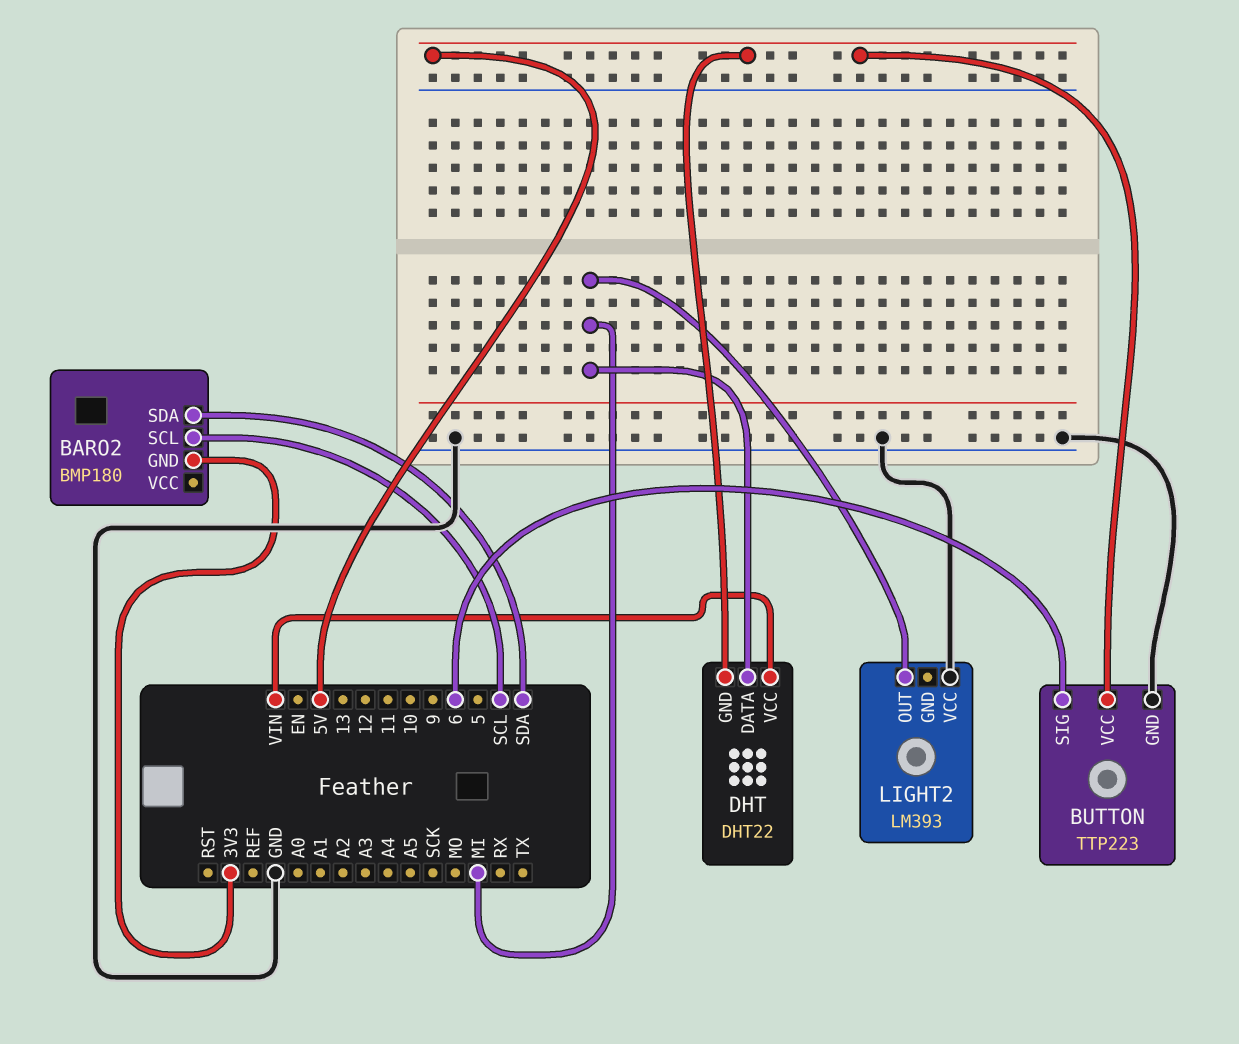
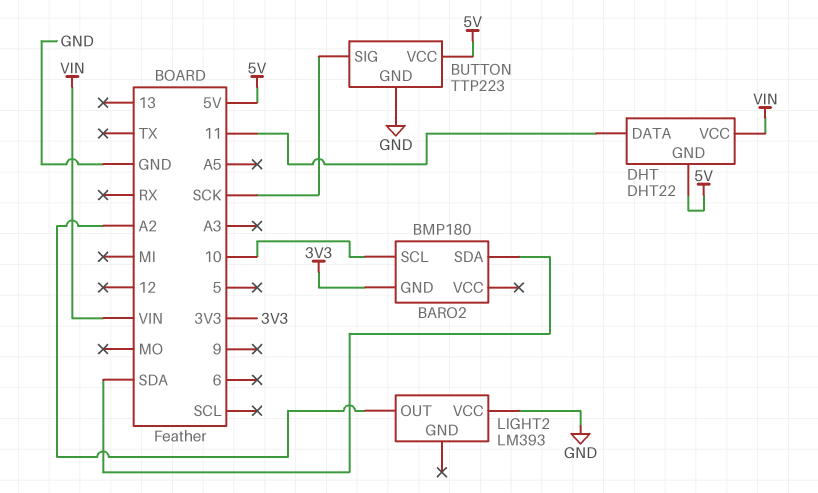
BARO2 pin SCL: SCL -> 10
BUTTON pin SIG: 6 -> SCK
DHT pin DATA: MI -> 11
LIGHT2 pin OUT: MI -> A2

